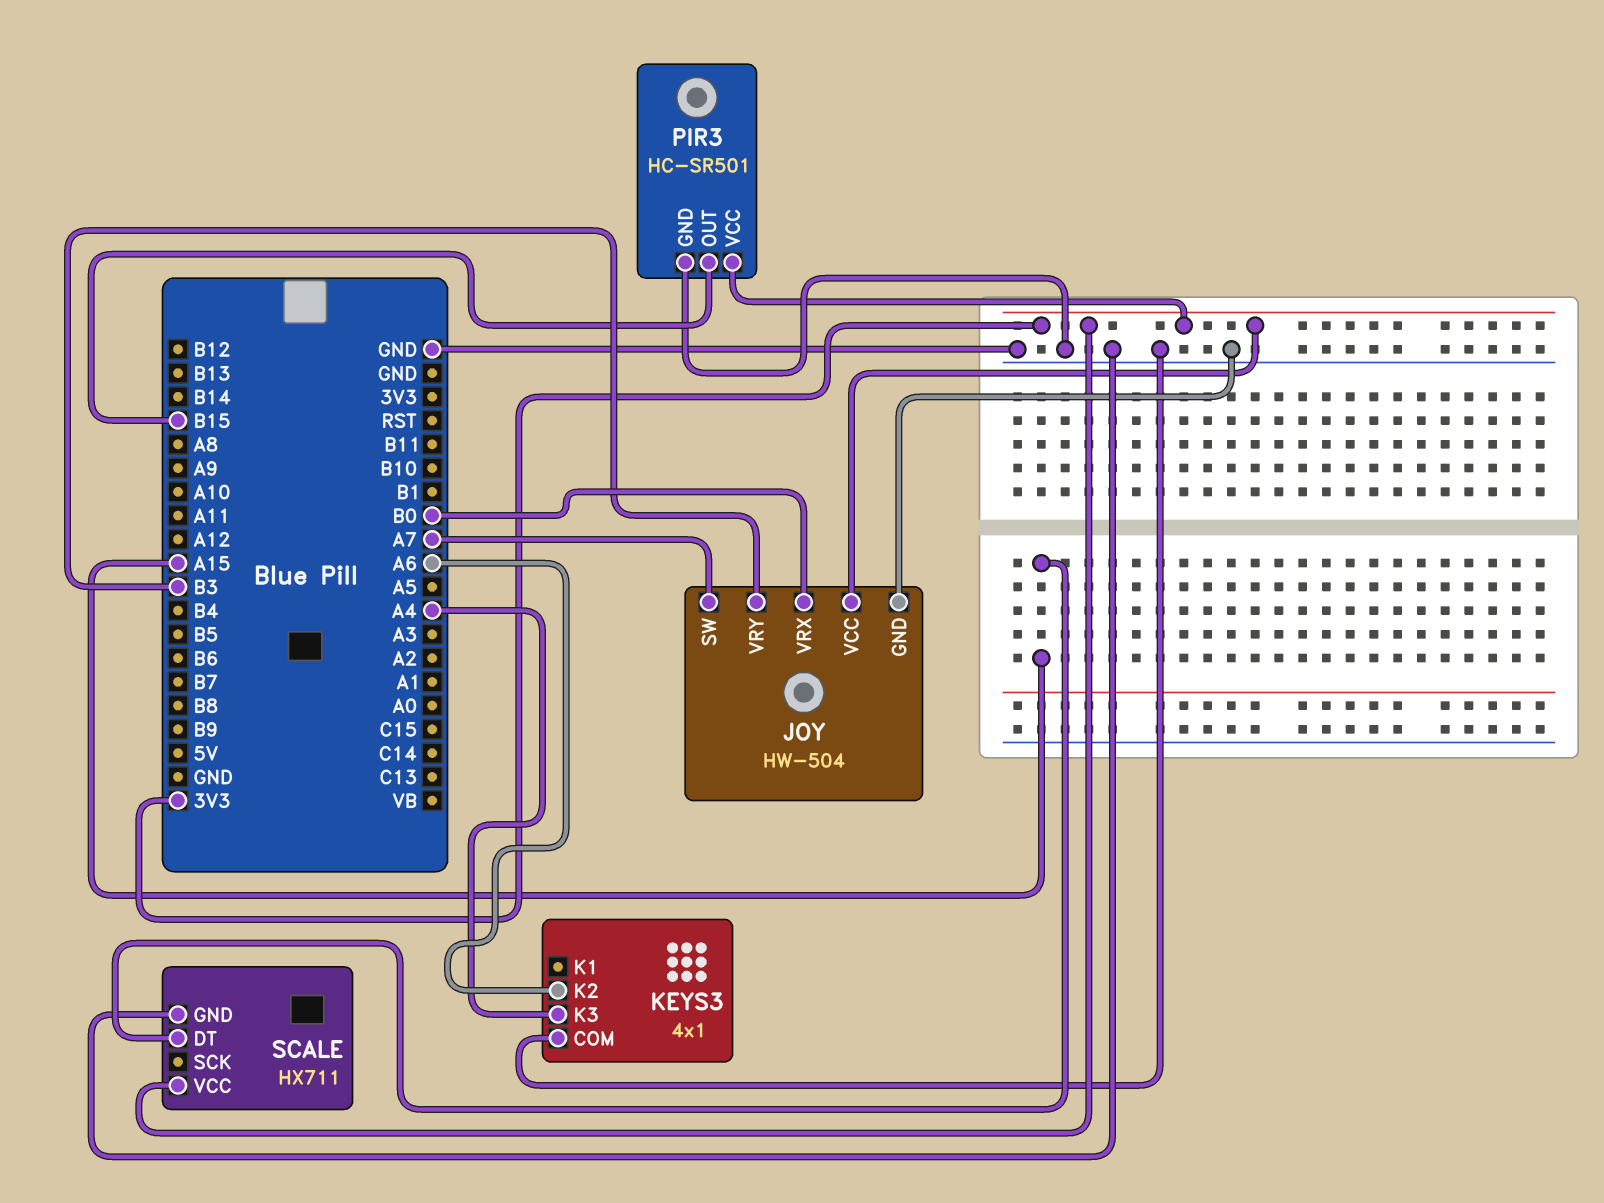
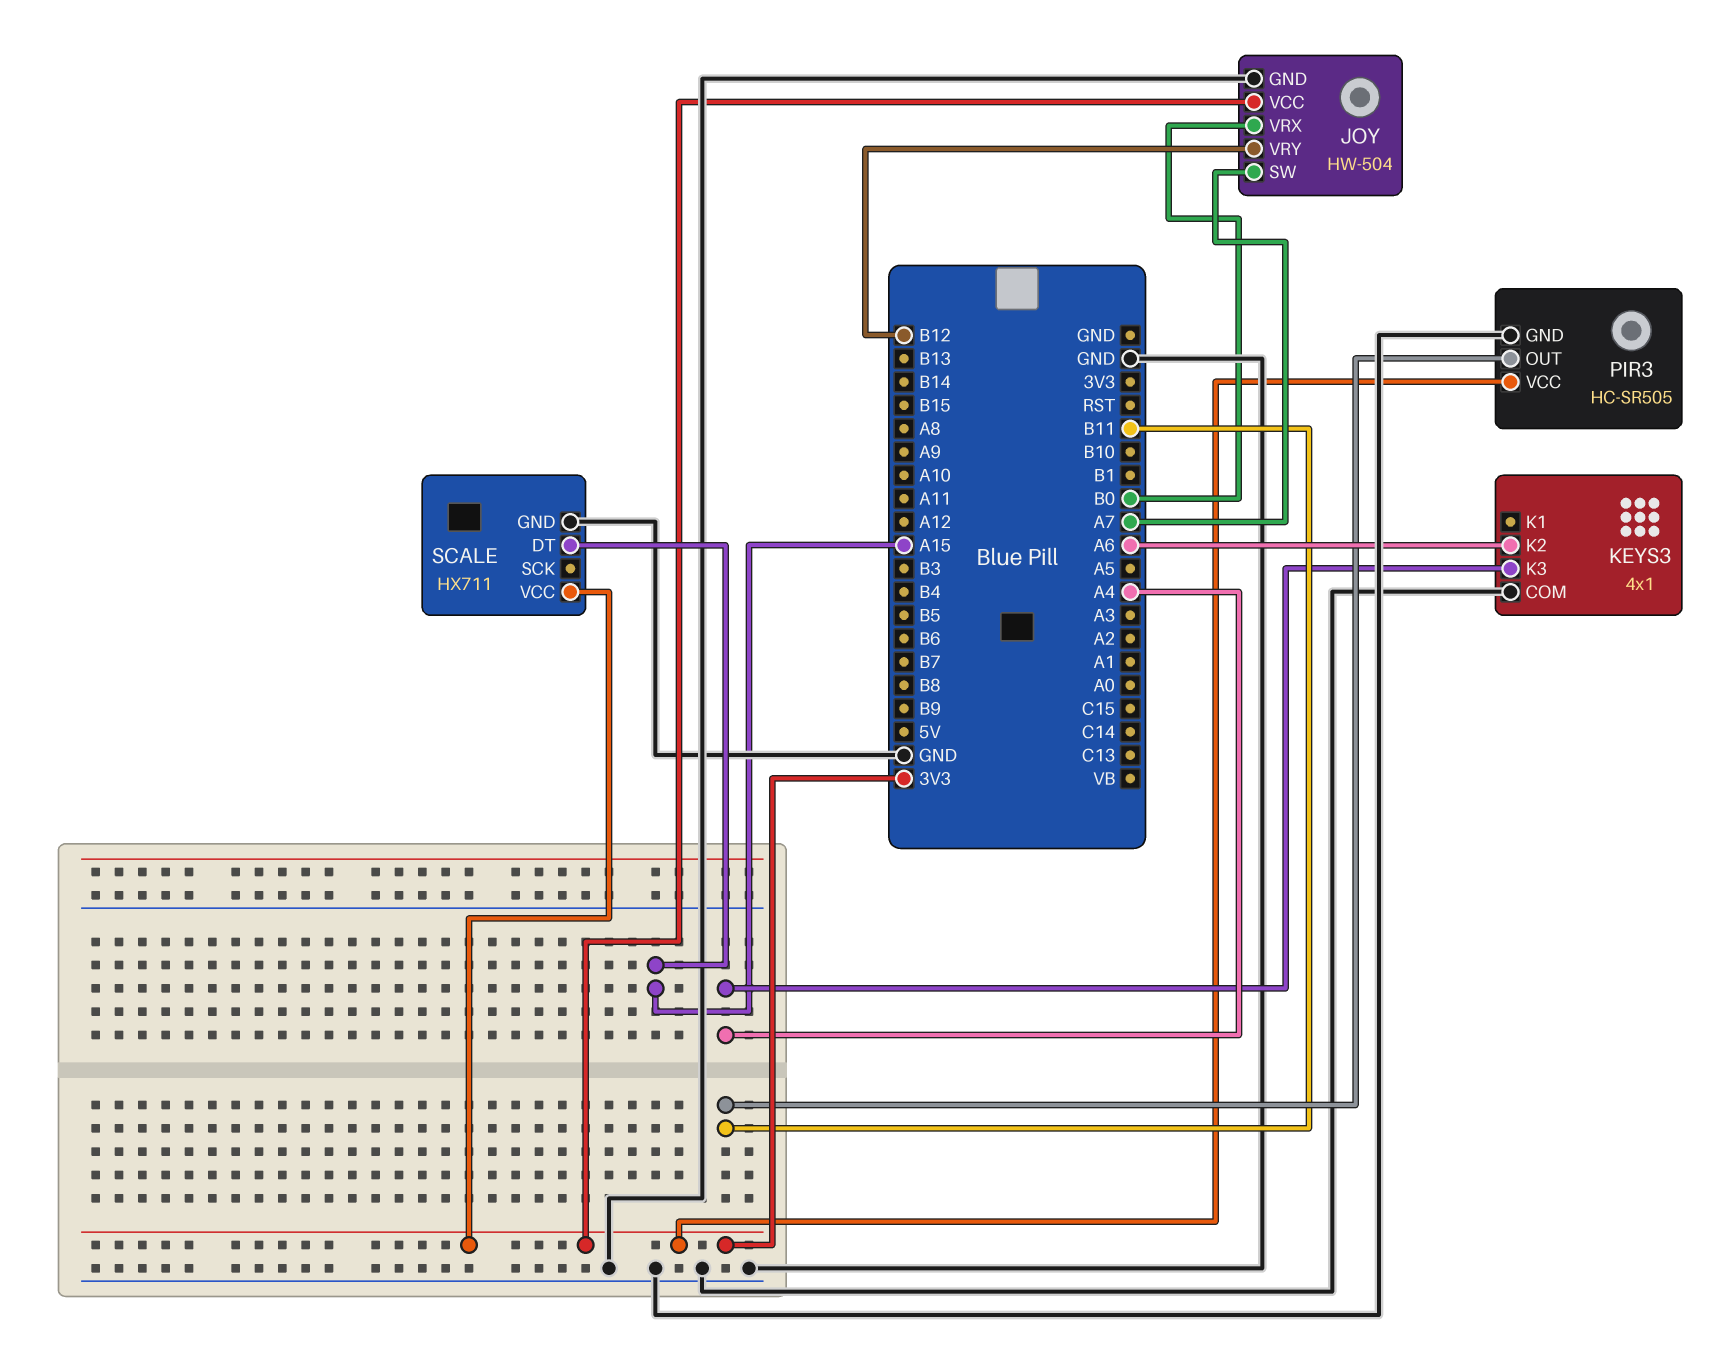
JOY pin VRY: B3 -> B12
PIR3: HC-SR501 -> HC-SR505
PIR3 pin OUT: B15 -> B11

